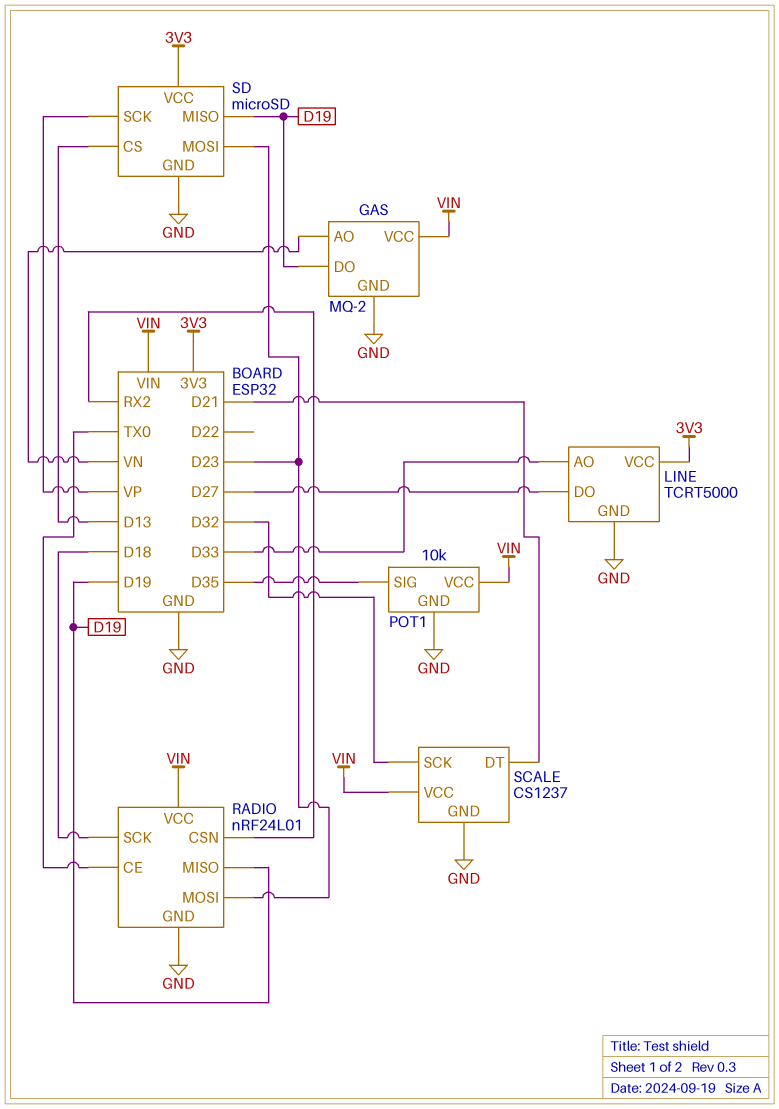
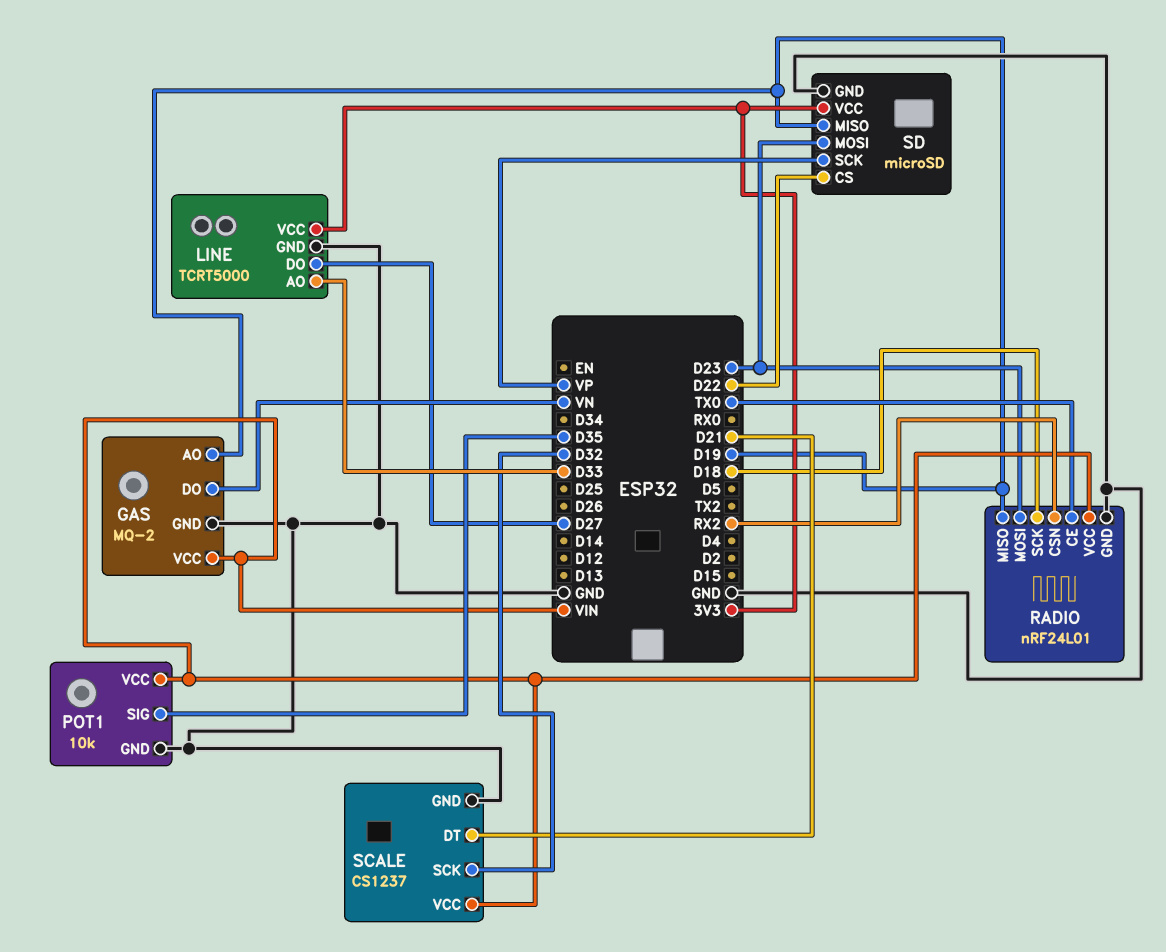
GAS pin AO: VN -> D19
GAS pin DO: D19 -> VN
SD pin CS: D13 -> D22

